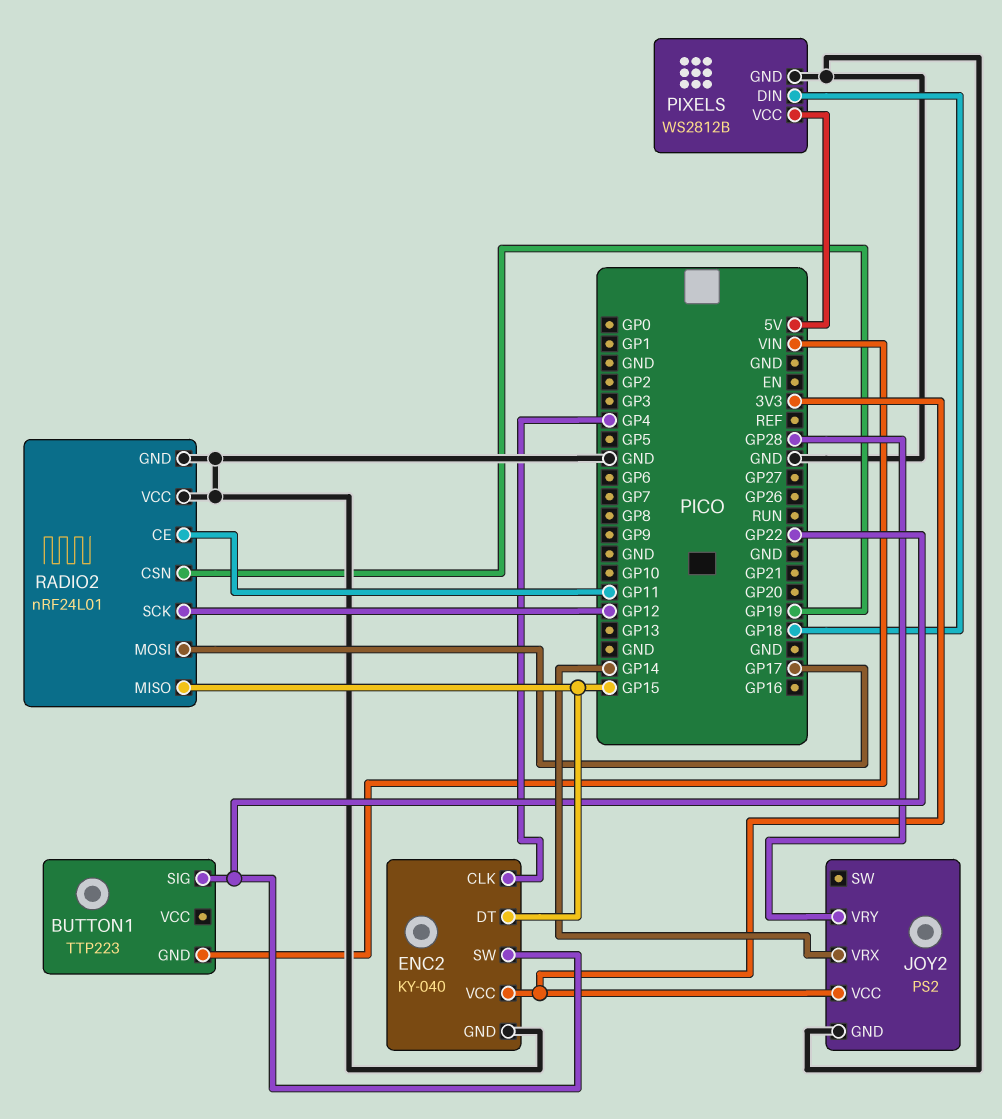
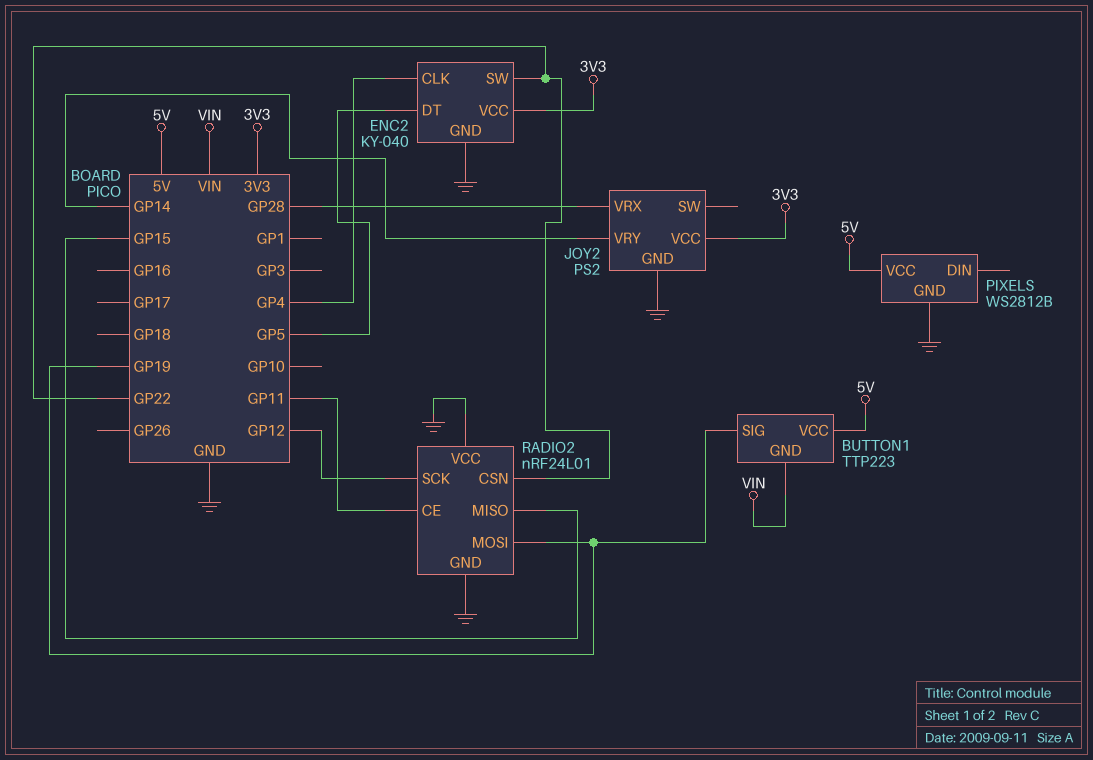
BUTTON1 pin SIG: GP22 -> GP19
BUTTON1 pin VCC: none -> 5V
ENC2 pin DT: GP15 -> GP5
JOY2 pin VRX: GP14 -> GP28
JOY2 pin VRY: GP28 -> GP14
PIXELS pin DIN: GP18 -> none
RADIO2 pin CSN: GP19 -> GP22
RADIO2 pin MOSI: GP17 -> GP19

